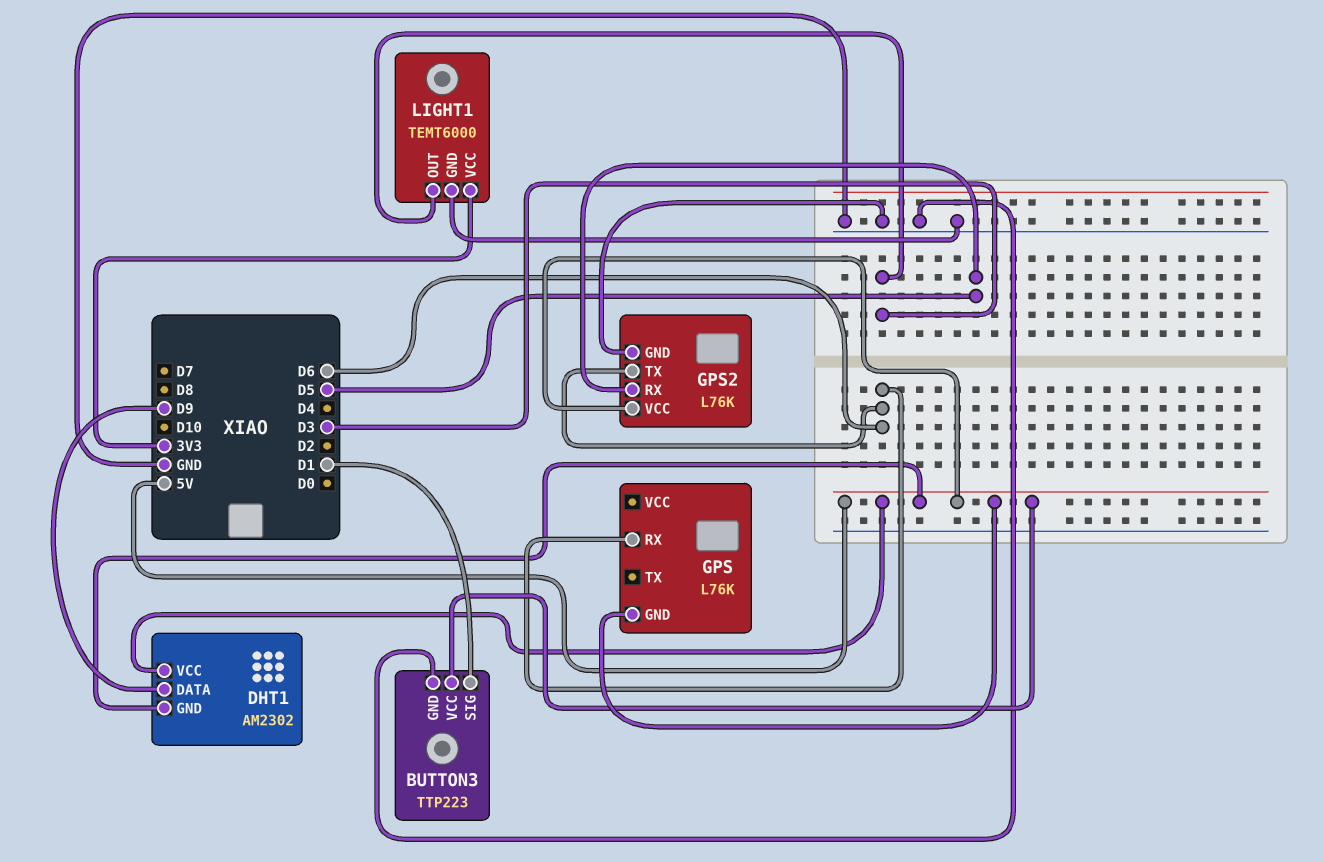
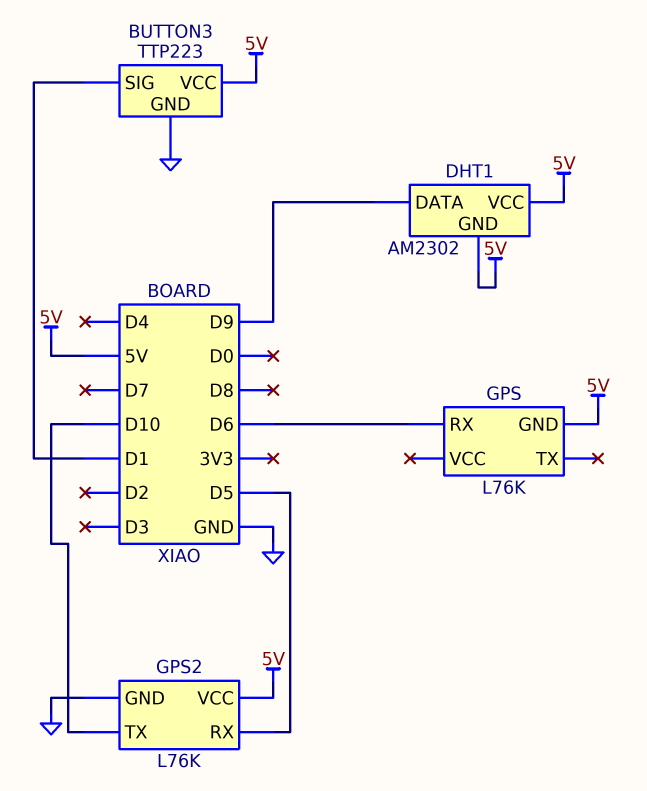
GPS2 pin TX: D6 -> D10
LIGHT1: TEMT6000 -> none
LIGHT1 pin GND: GND -> none
LIGHT1 pin OUT: D3 -> none
LIGHT1 pin VCC: 3V3 -> none

